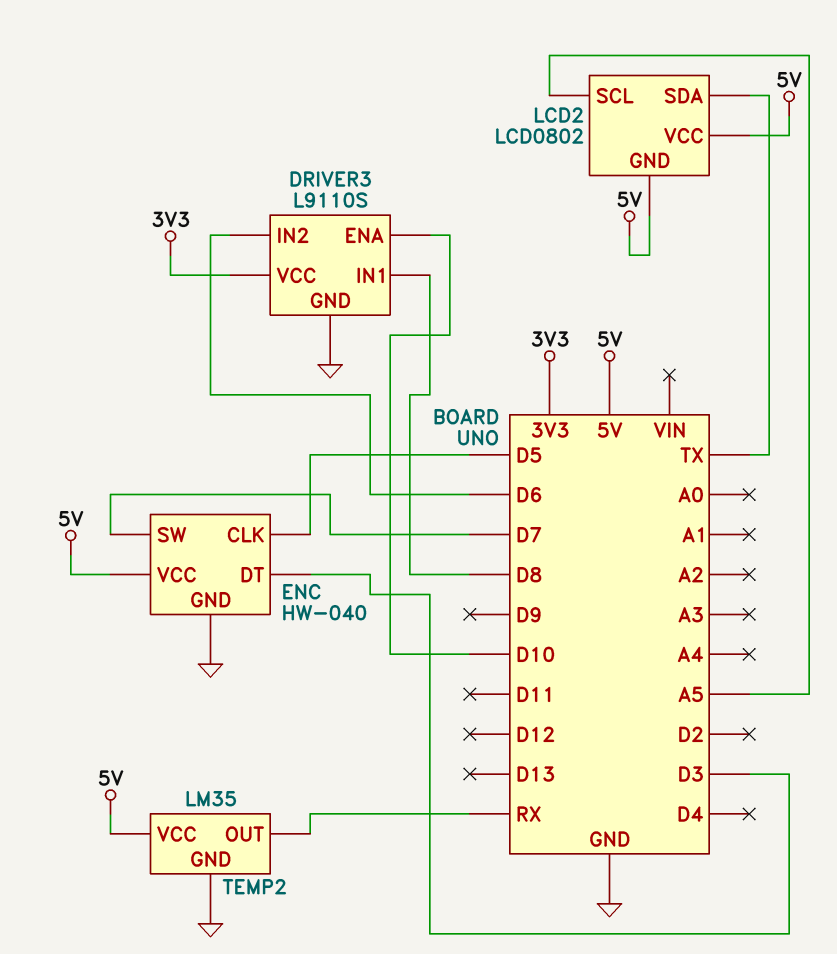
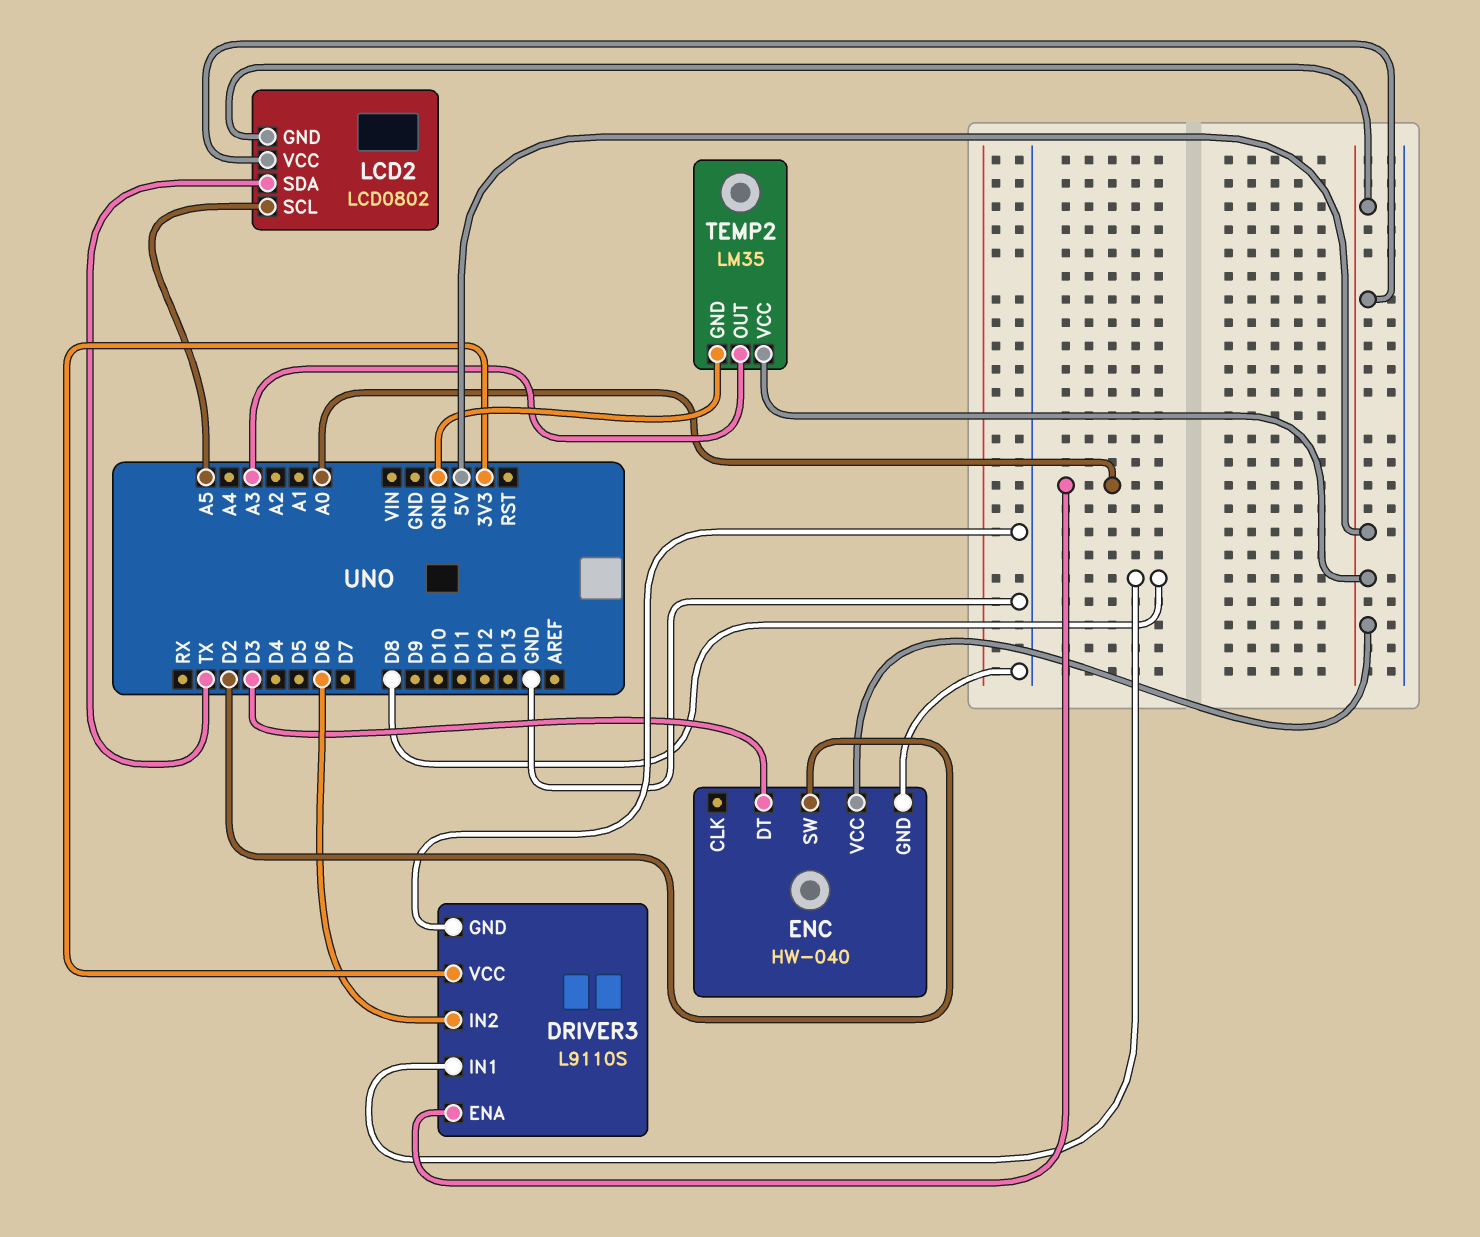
DRIVER3 pin ENA: D10 -> A0
ENC pin CLK: D5 -> none
ENC pin SW: D7 -> D2
TEMP2 pin OUT: RX -> A3

